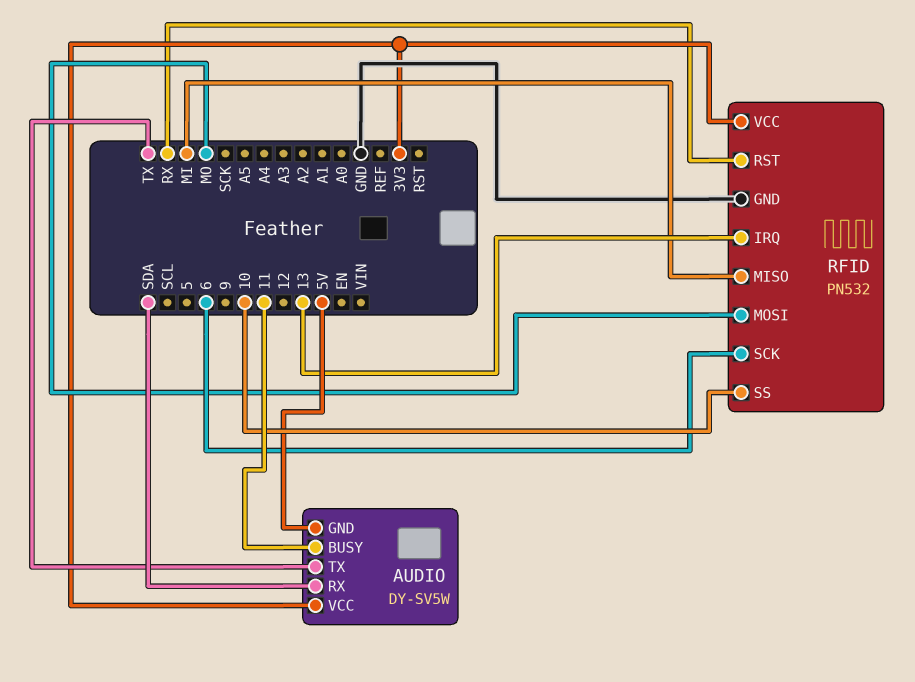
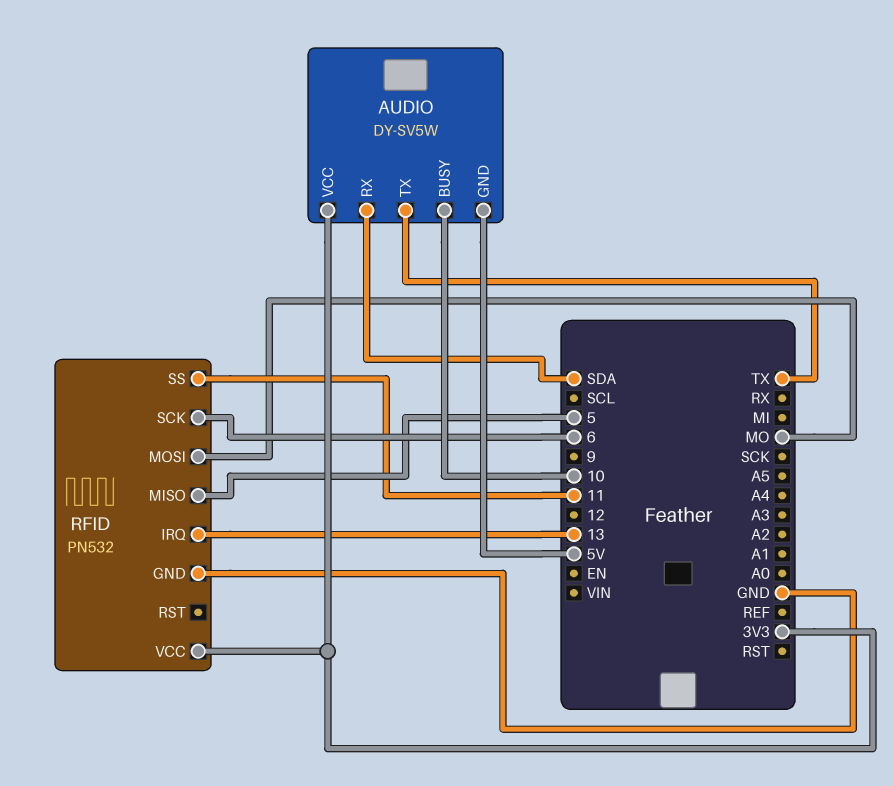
AUDIO pin BUSY: 11 -> 10
RFID pin MISO: MI -> 5
RFID pin RST: RX -> none
RFID pin SS: 10 -> 11

